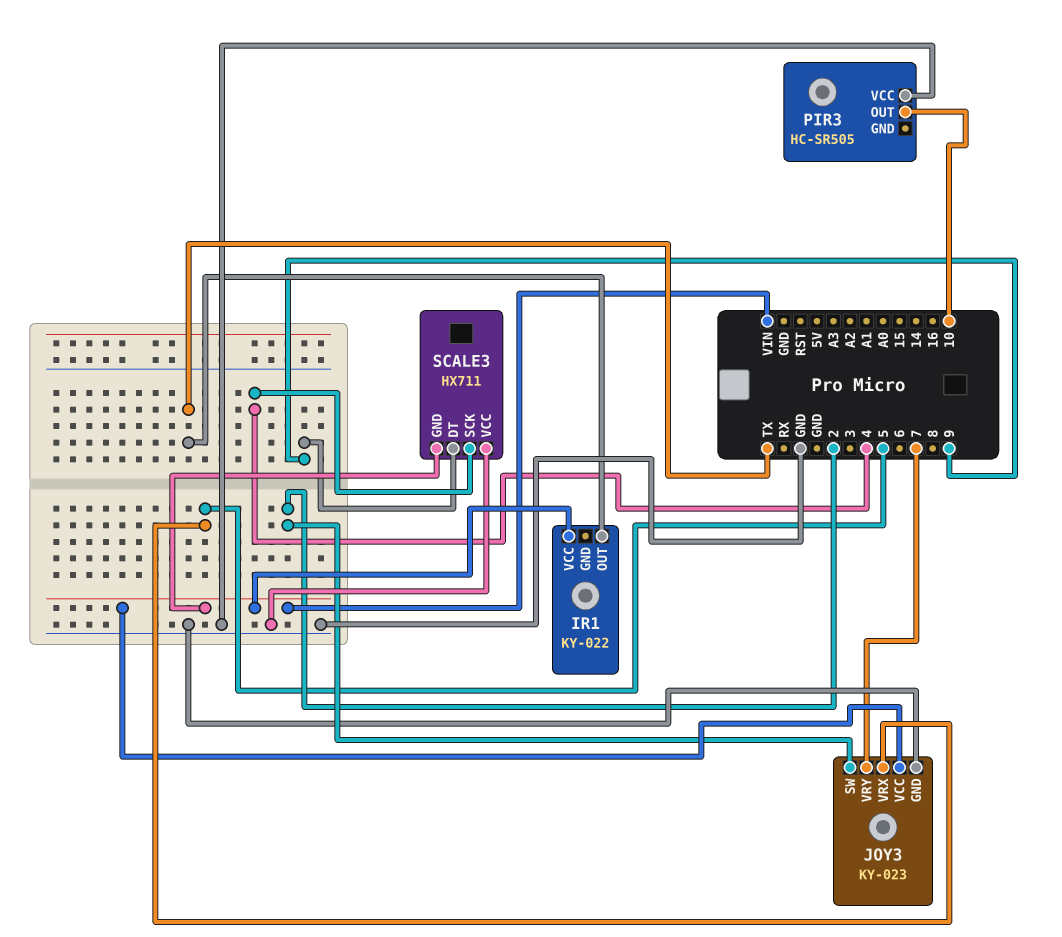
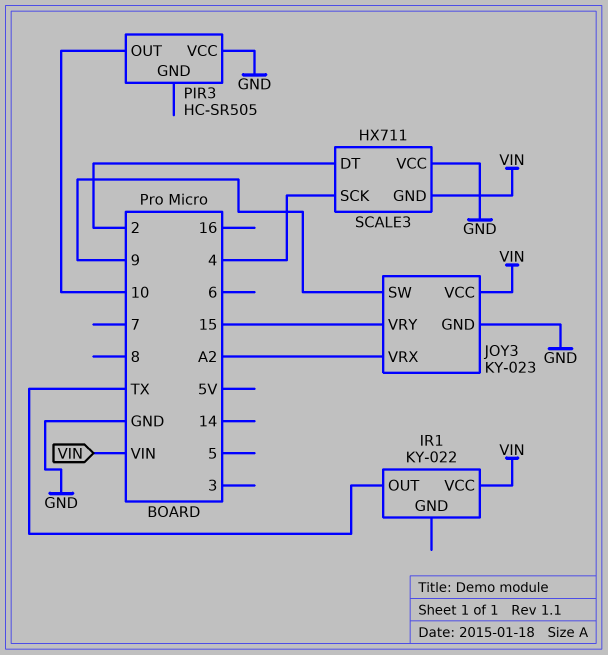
JOY3 pin SW: 2 -> 9
JOY3 pin VRX: 5 -> A2
JOY3 pin VRY: 7 -> 15
SCALE3 pin DT: 9 -> 2

